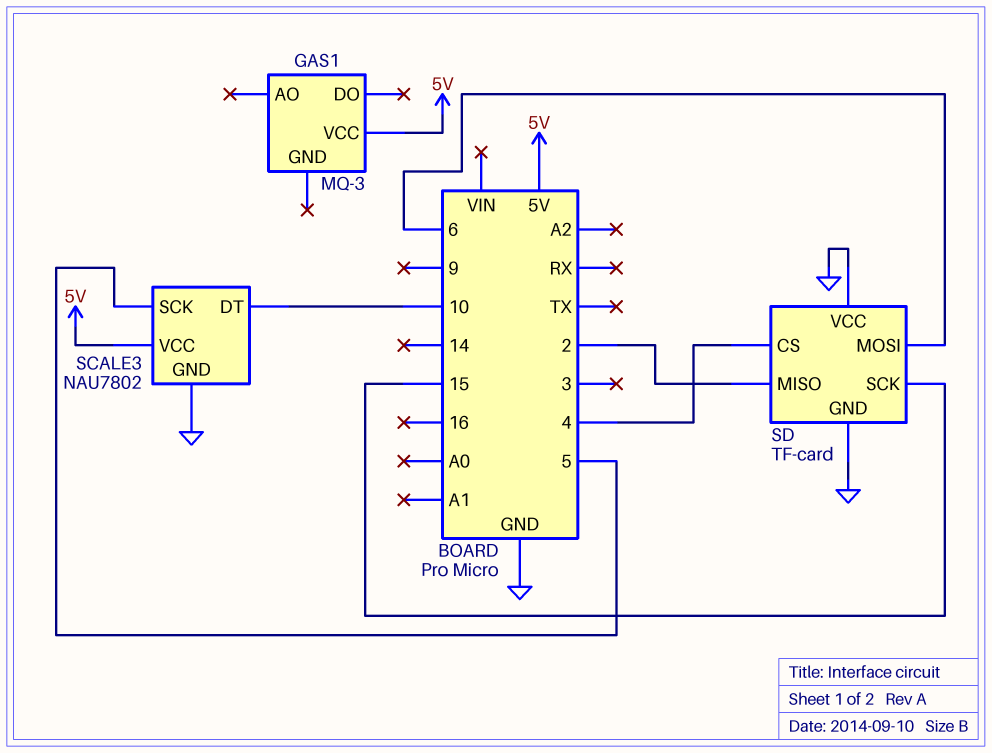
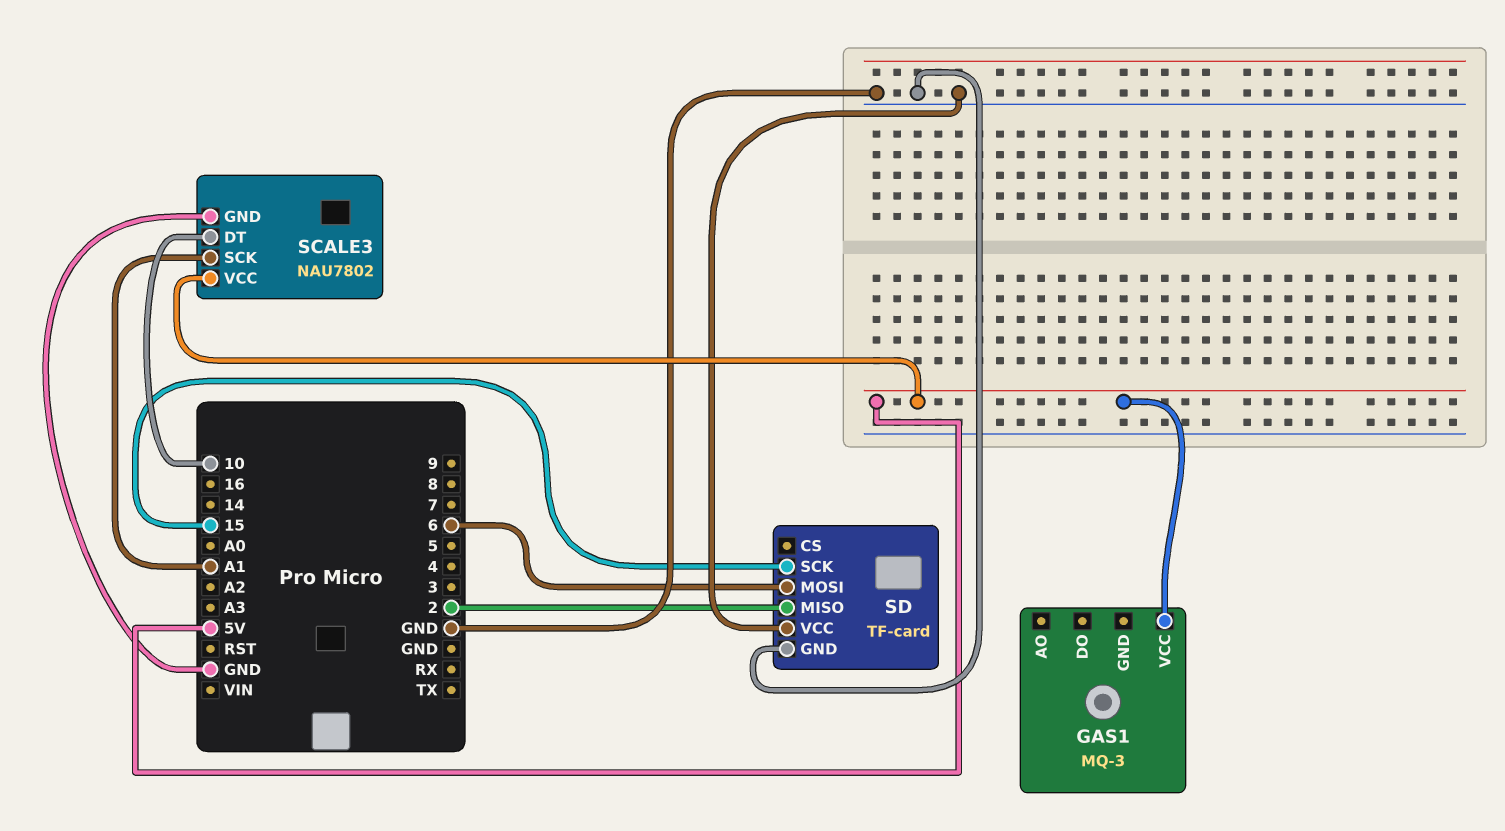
SCALE3 pin SCK: 5 -> A1
SD pin CS: 4 -> none

